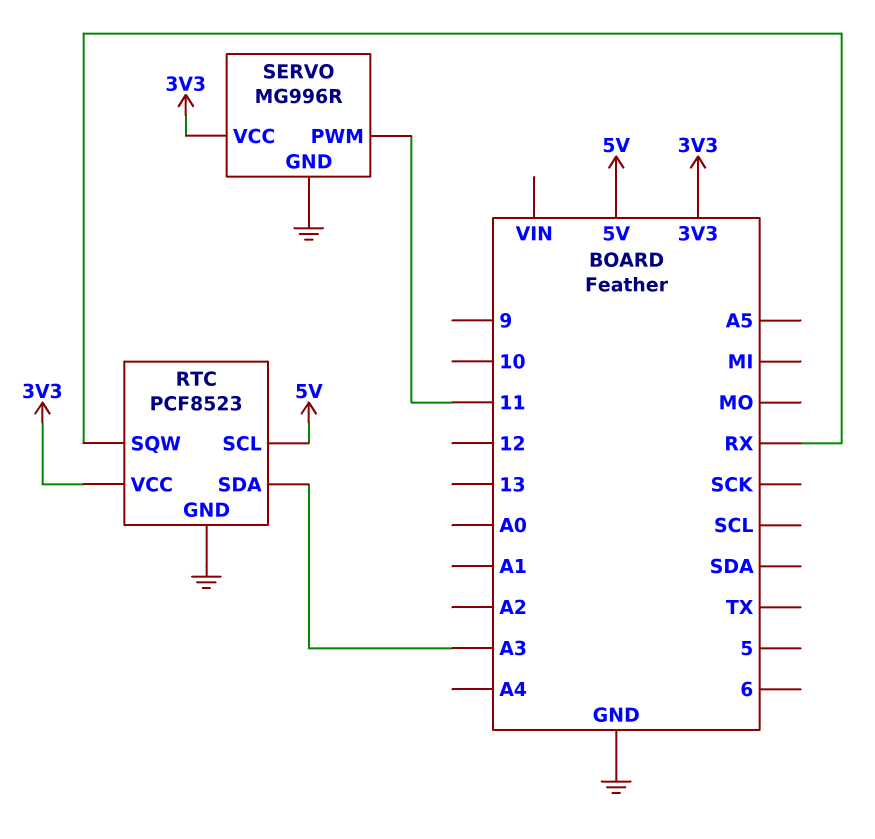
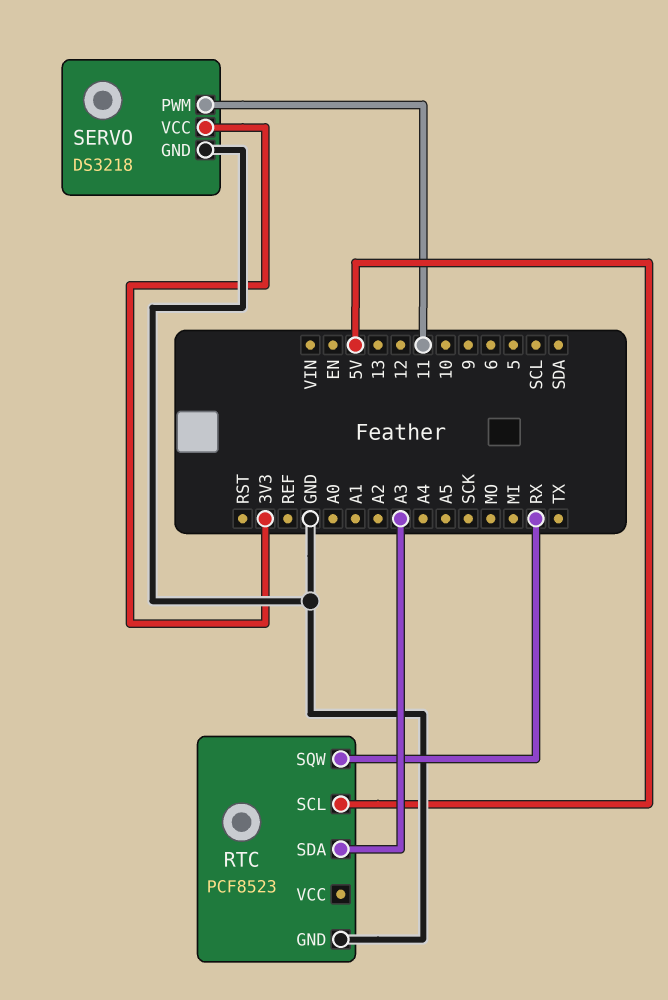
RTC pin VCC: 3V3 -> none
SERVO: MG996R -> DS3218

